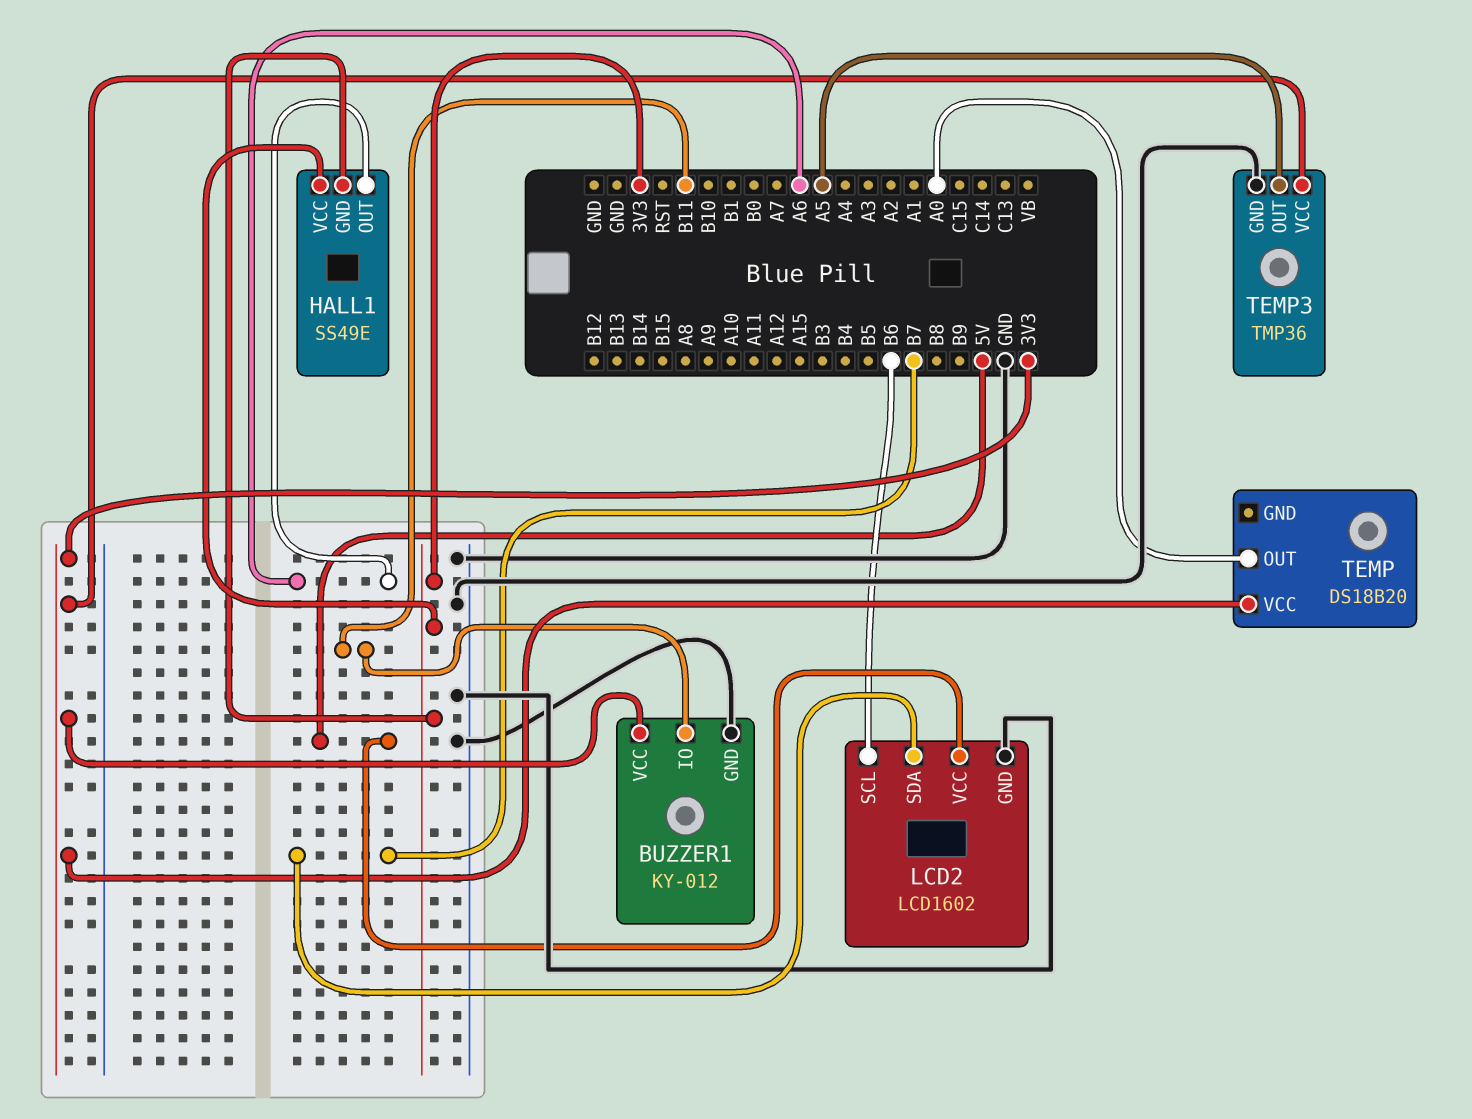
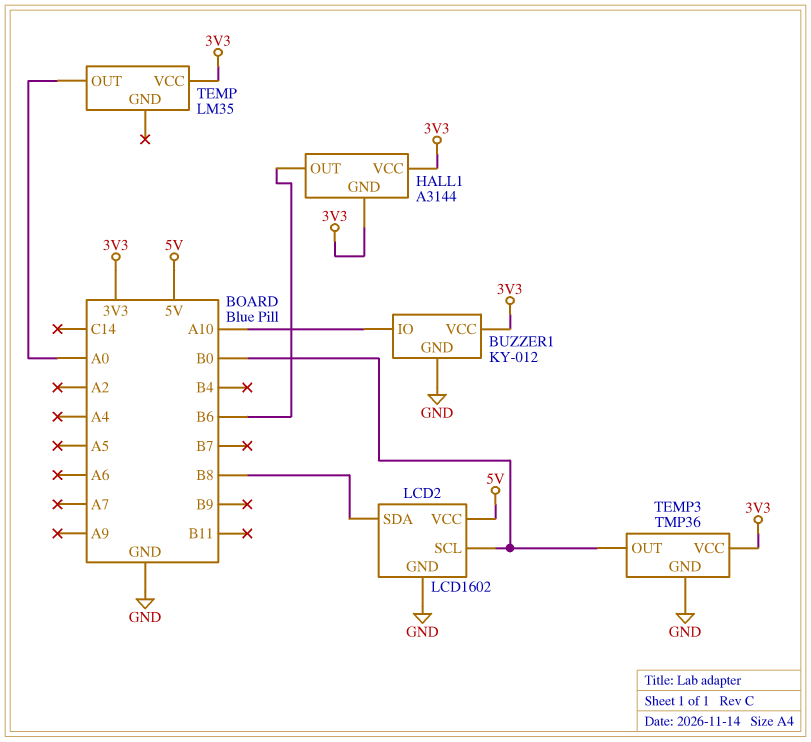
BUZZER1 pin IO: B11 -> A10
HALL1: SS49E -> A3144
HALL1 pin OUT: A6 -> B6
LCD2 pin SCL: B6 -> B0
LCD2 pin SDA: B7 -> B8
TEMP: DS18B20 -> LM35
TEMP3 pin OUT: A5 -> B0

